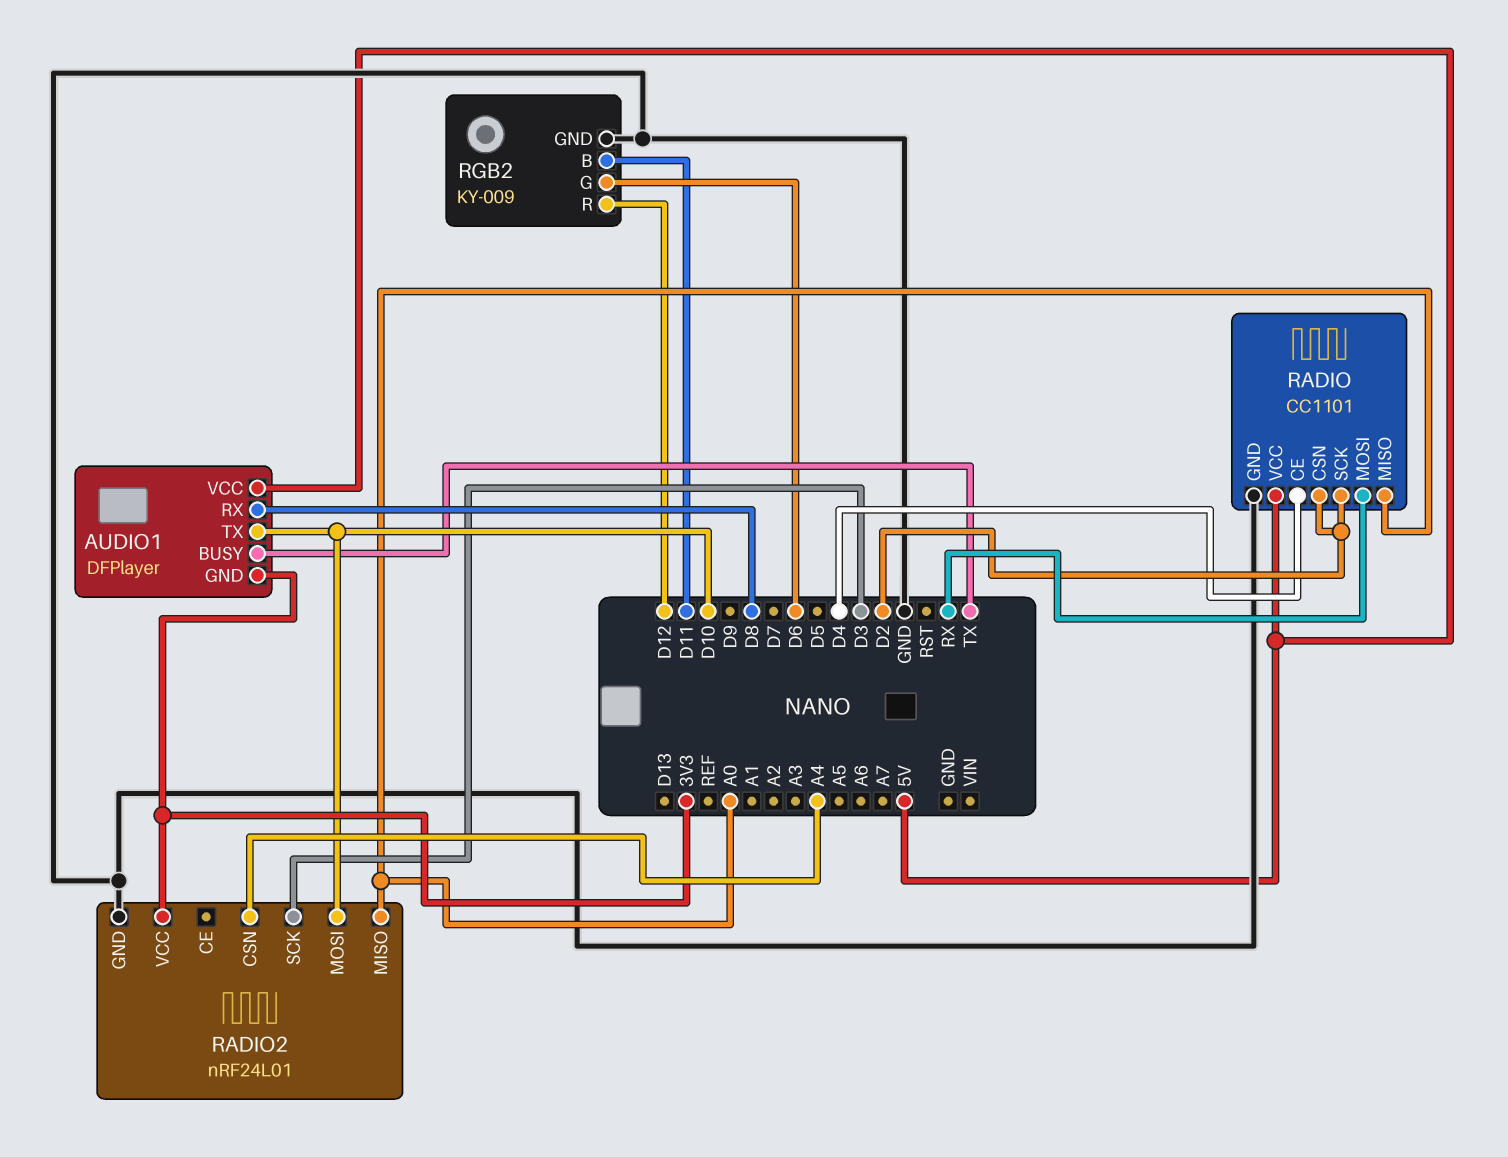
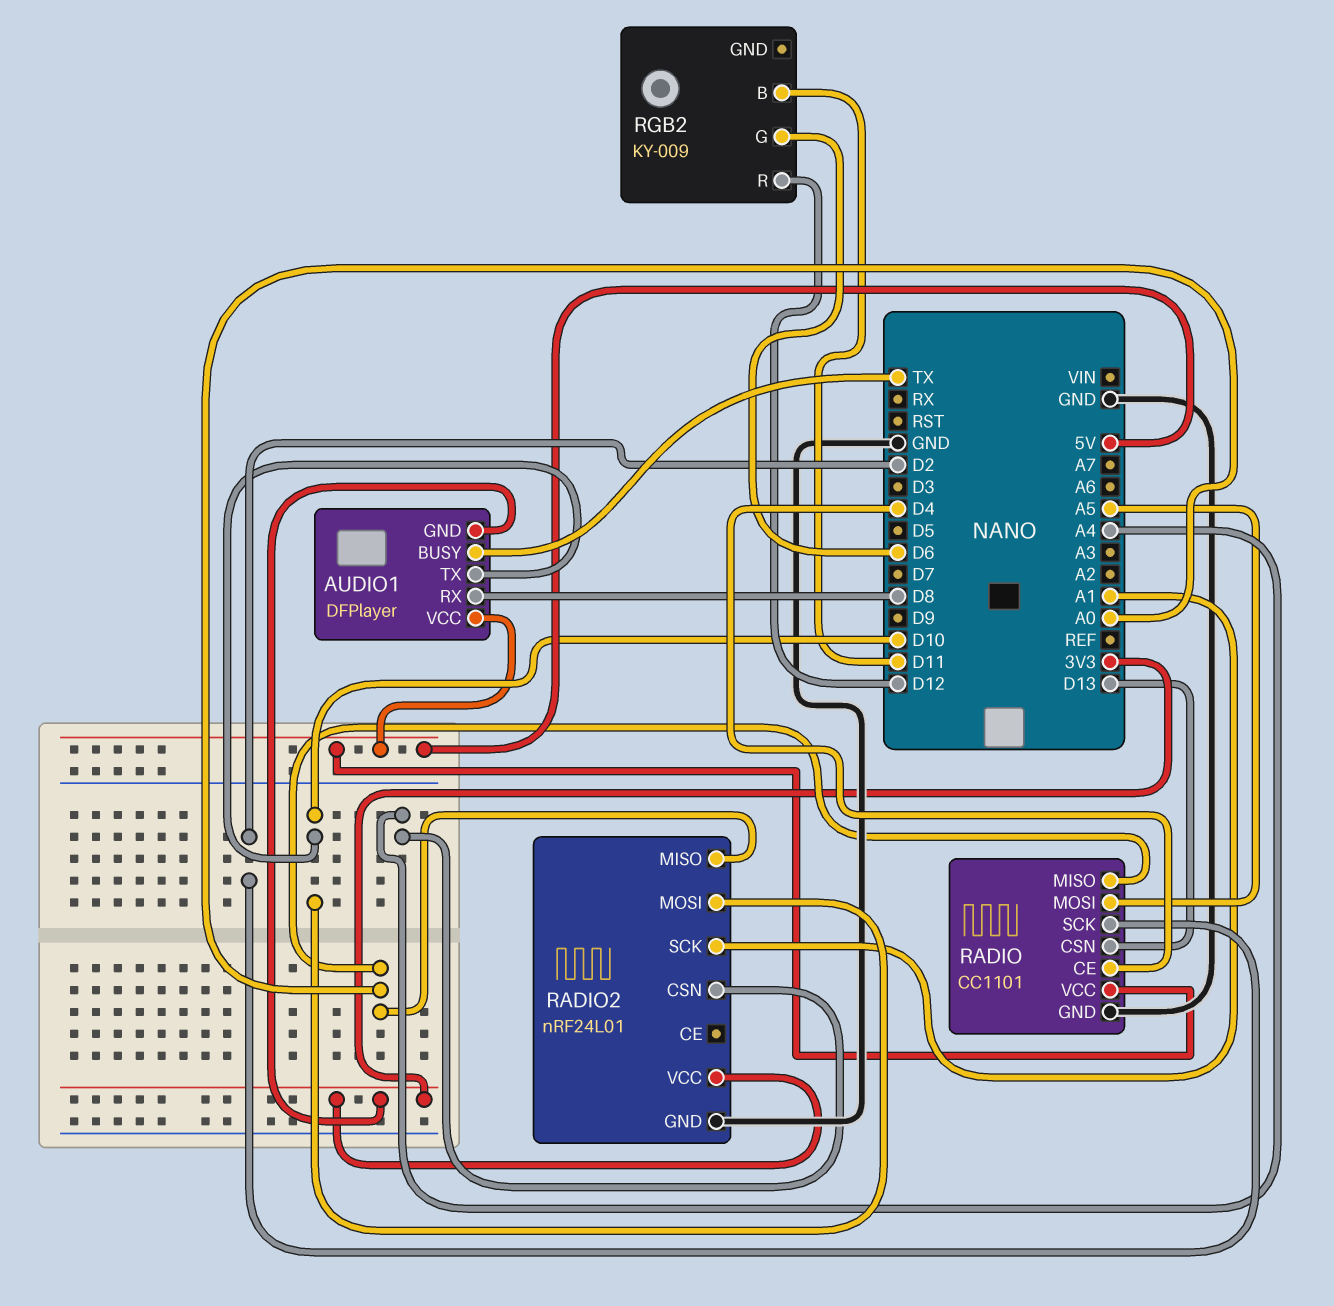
RADIO pin CSN: D2 -> D13
RADIO pin MOSI: RX -> A5
RADIO2 pin SCK: D3 -> A1
RGB2 pin GND: GND -> none

